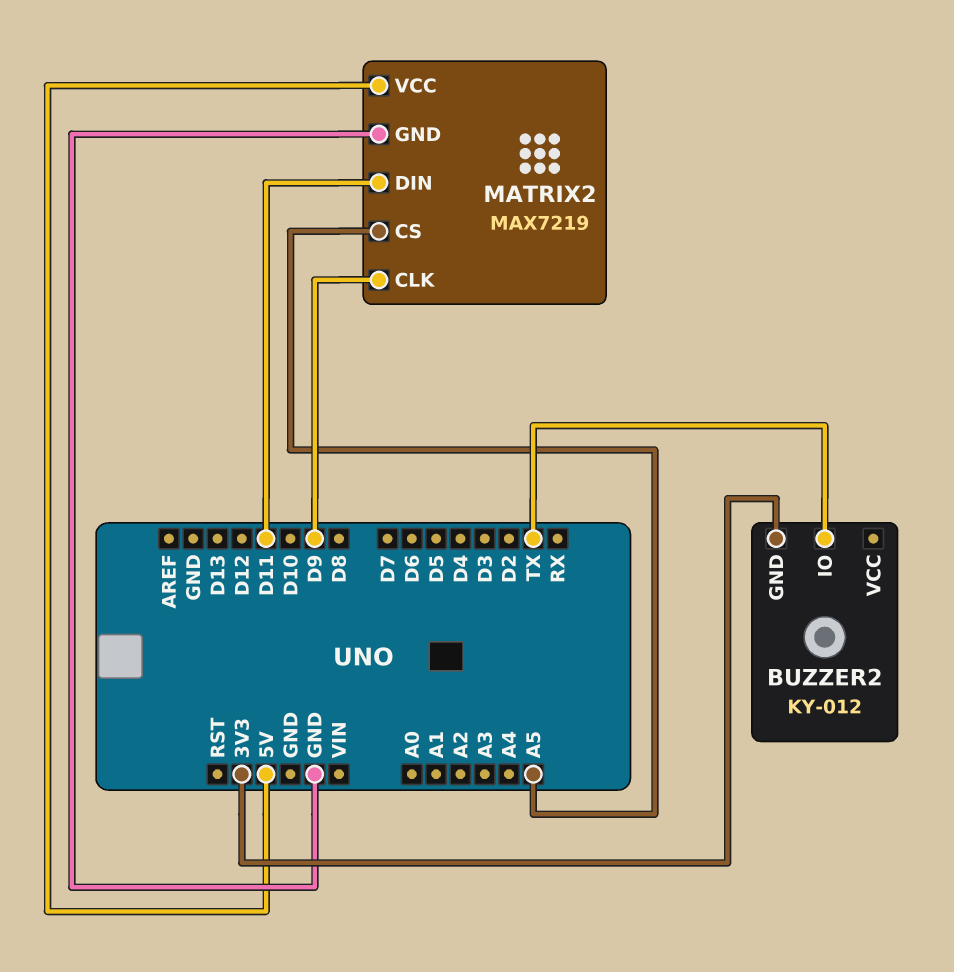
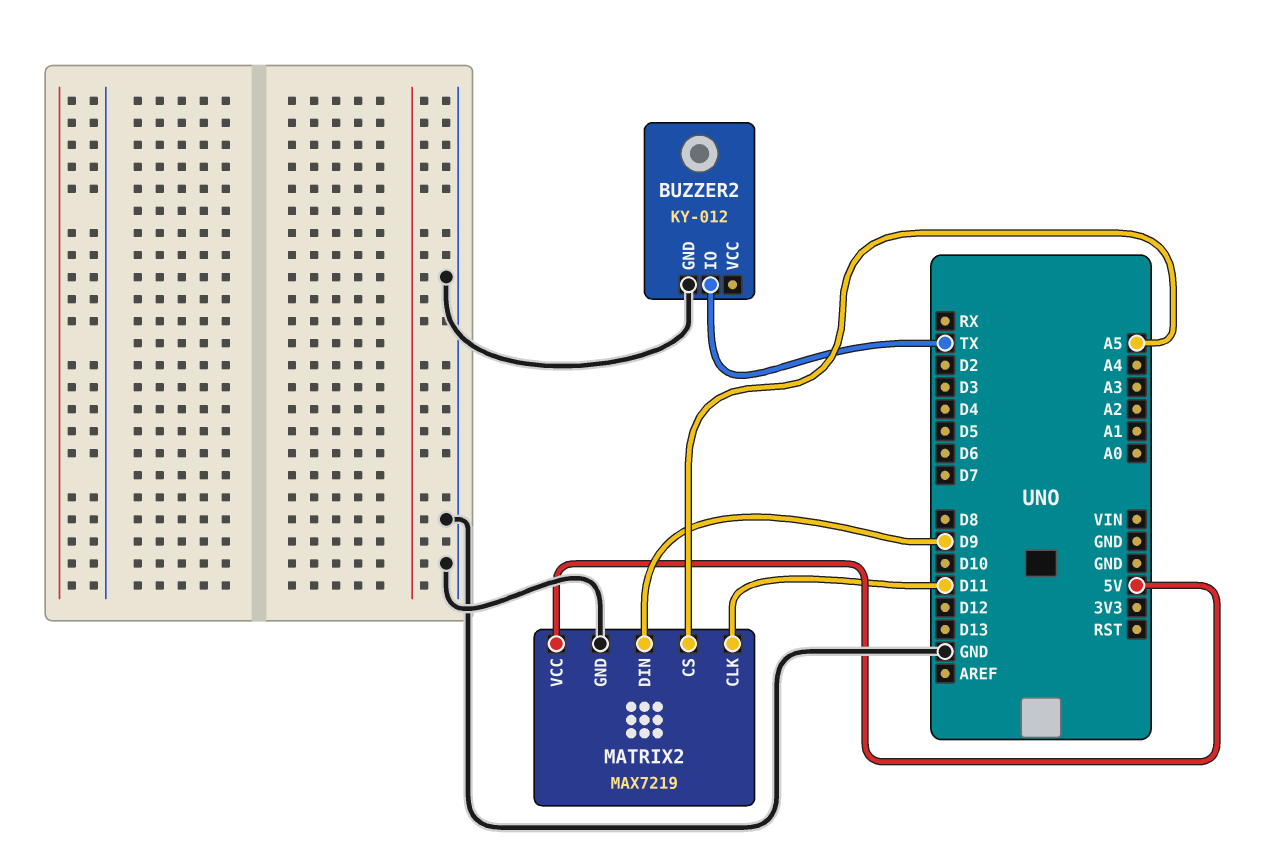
BUZZER2 pin GND: 3V3 -> GND
MATRIX2 pin CLK: D9 -> D11
MATRIX2 pin DIN: D11 -> D9

